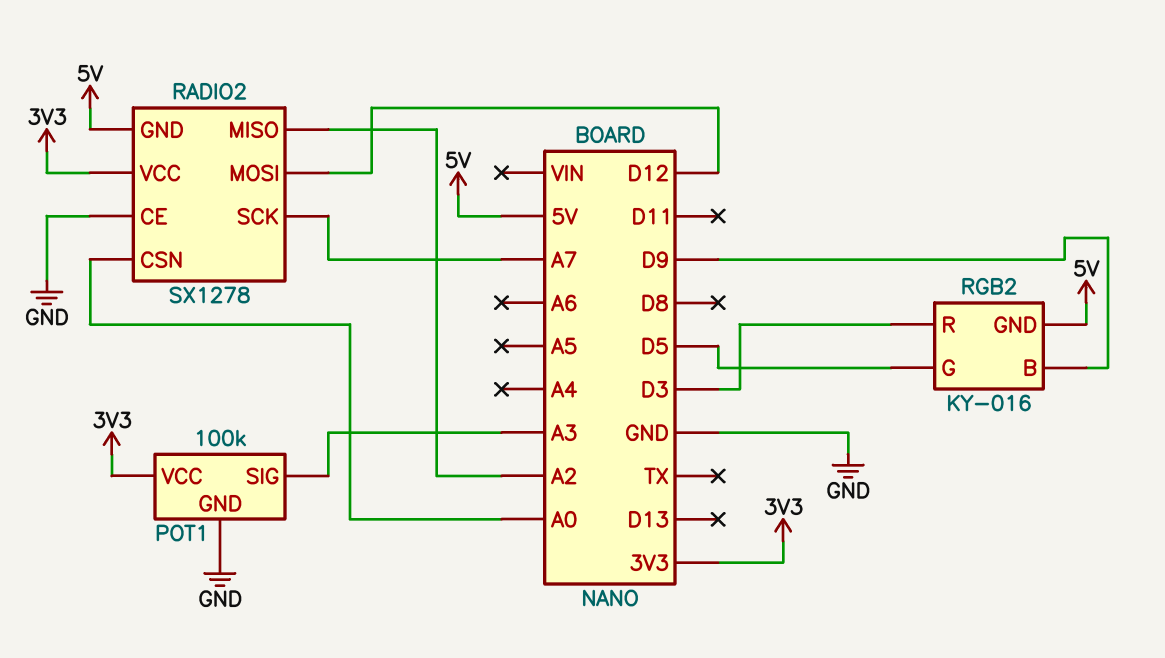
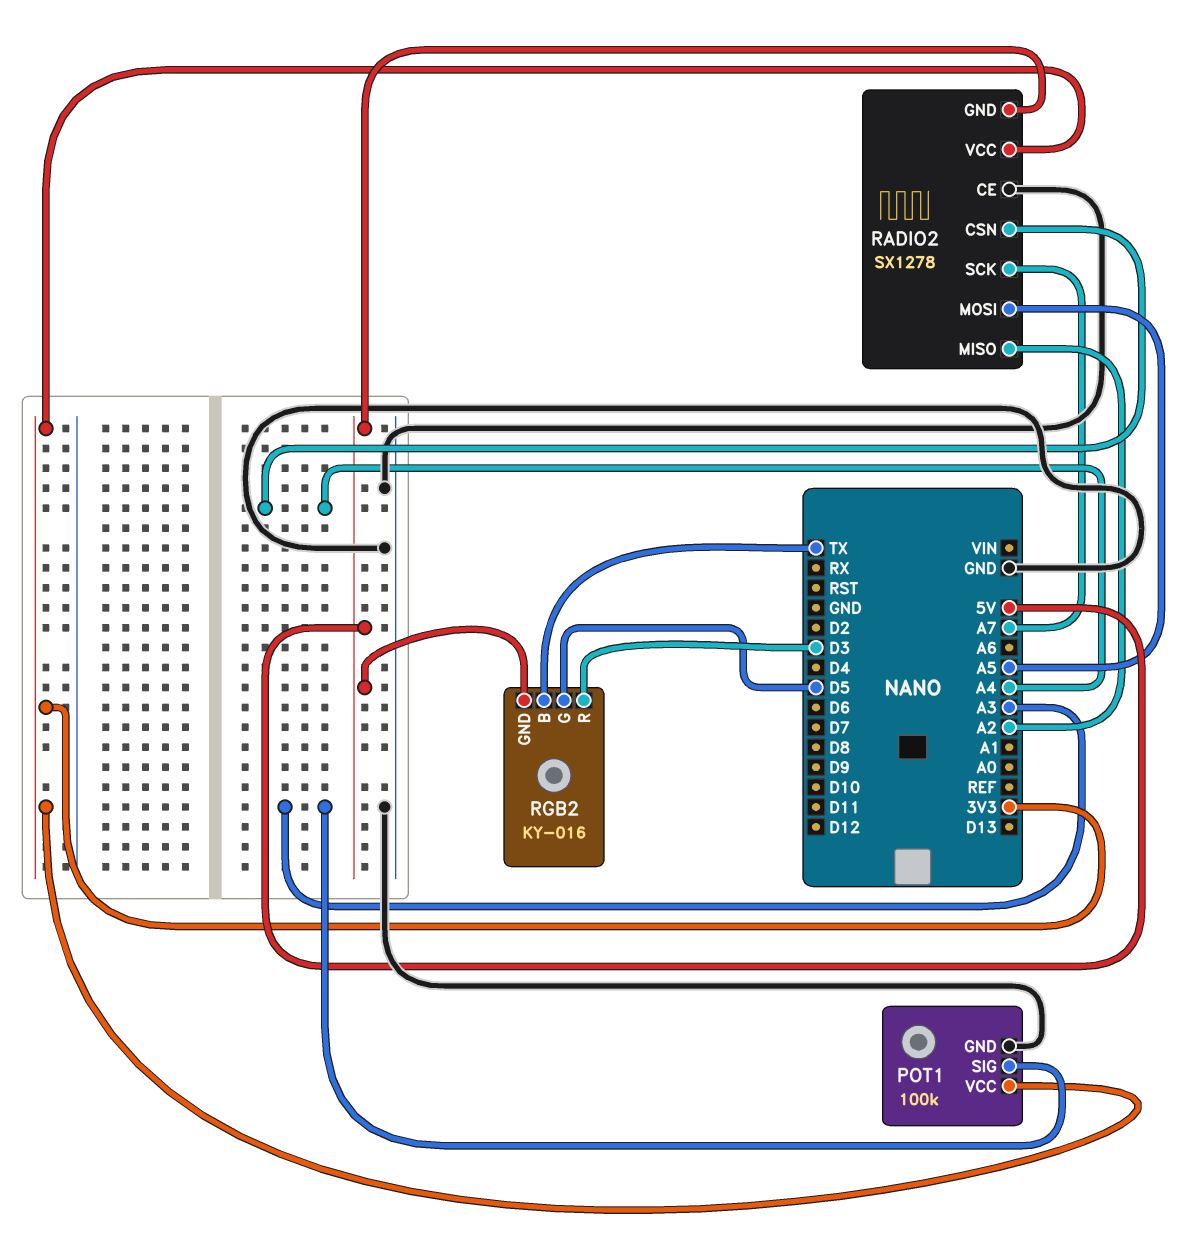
RADIO2 pin CSN: A0 -> A4
RADIO2 pin MOSI: D12 -> A5
RGB2 pin B: D9 -> TX

